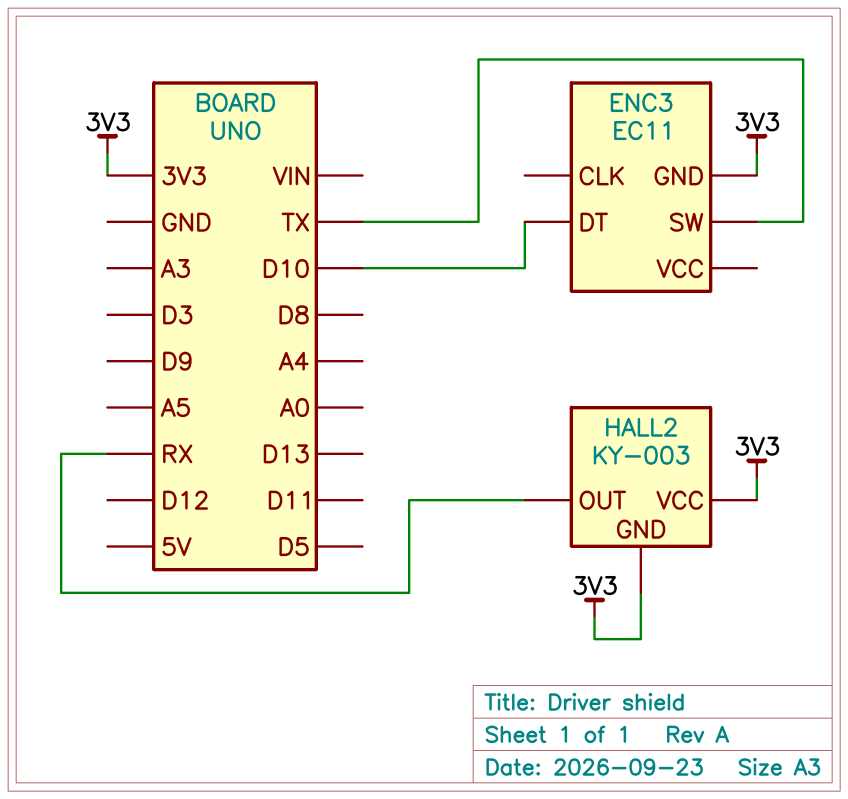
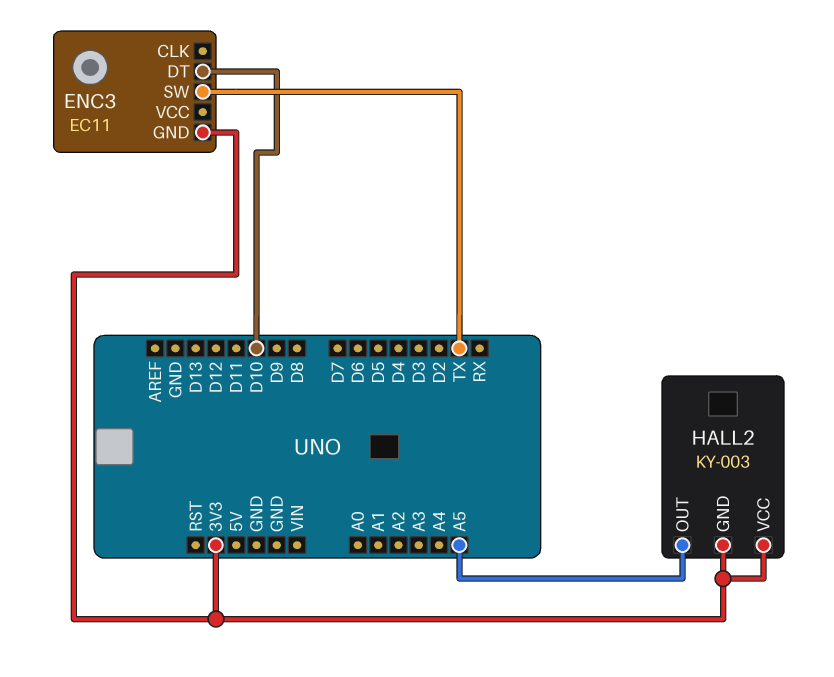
HALL2 pin OUT: RX -> A5

